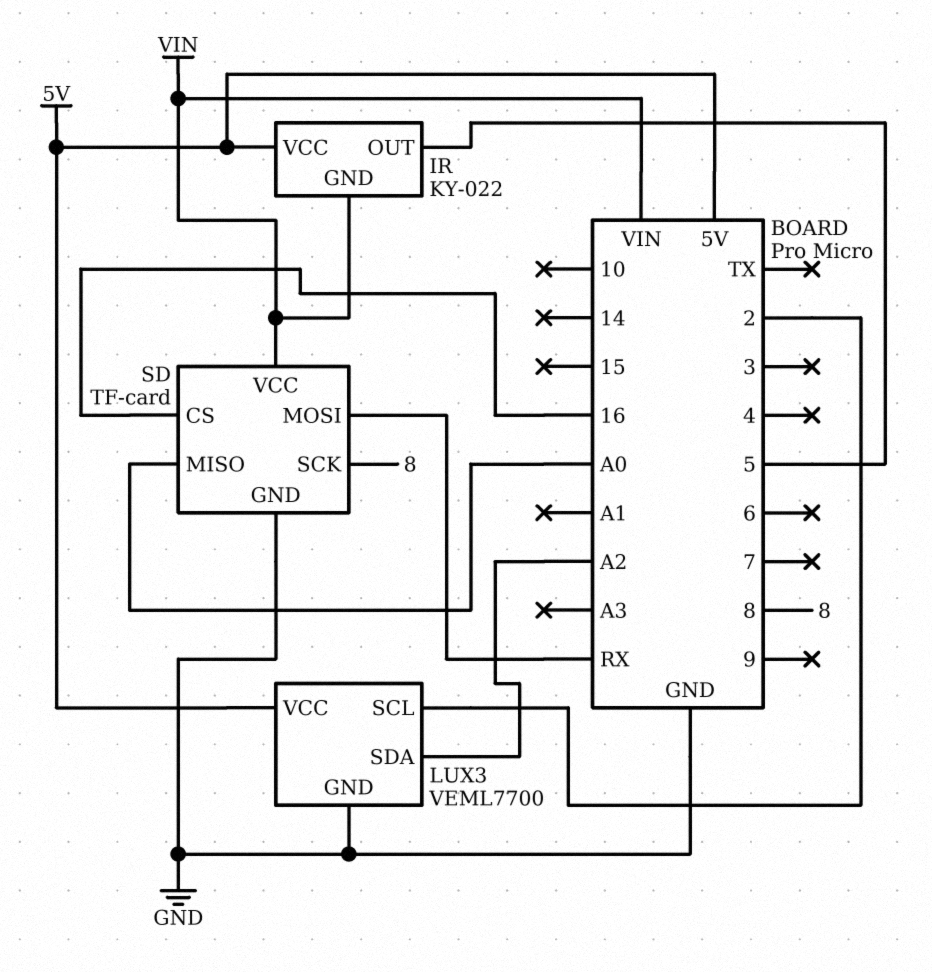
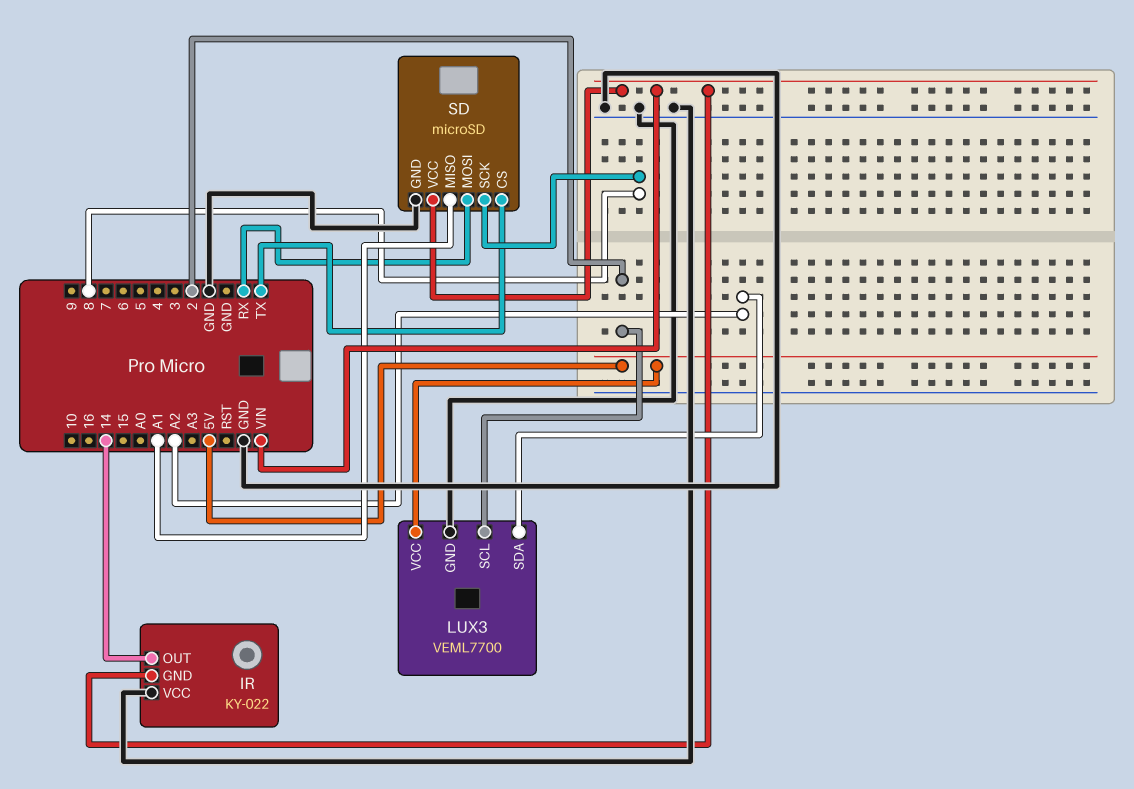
IR pin OUT: 5 -> 14
IR pin VCC: 5V -> GND
SD: TF-card -> microSD
SD pin CS: 16 -> TX
SD pin MISO: A0 -> A1

